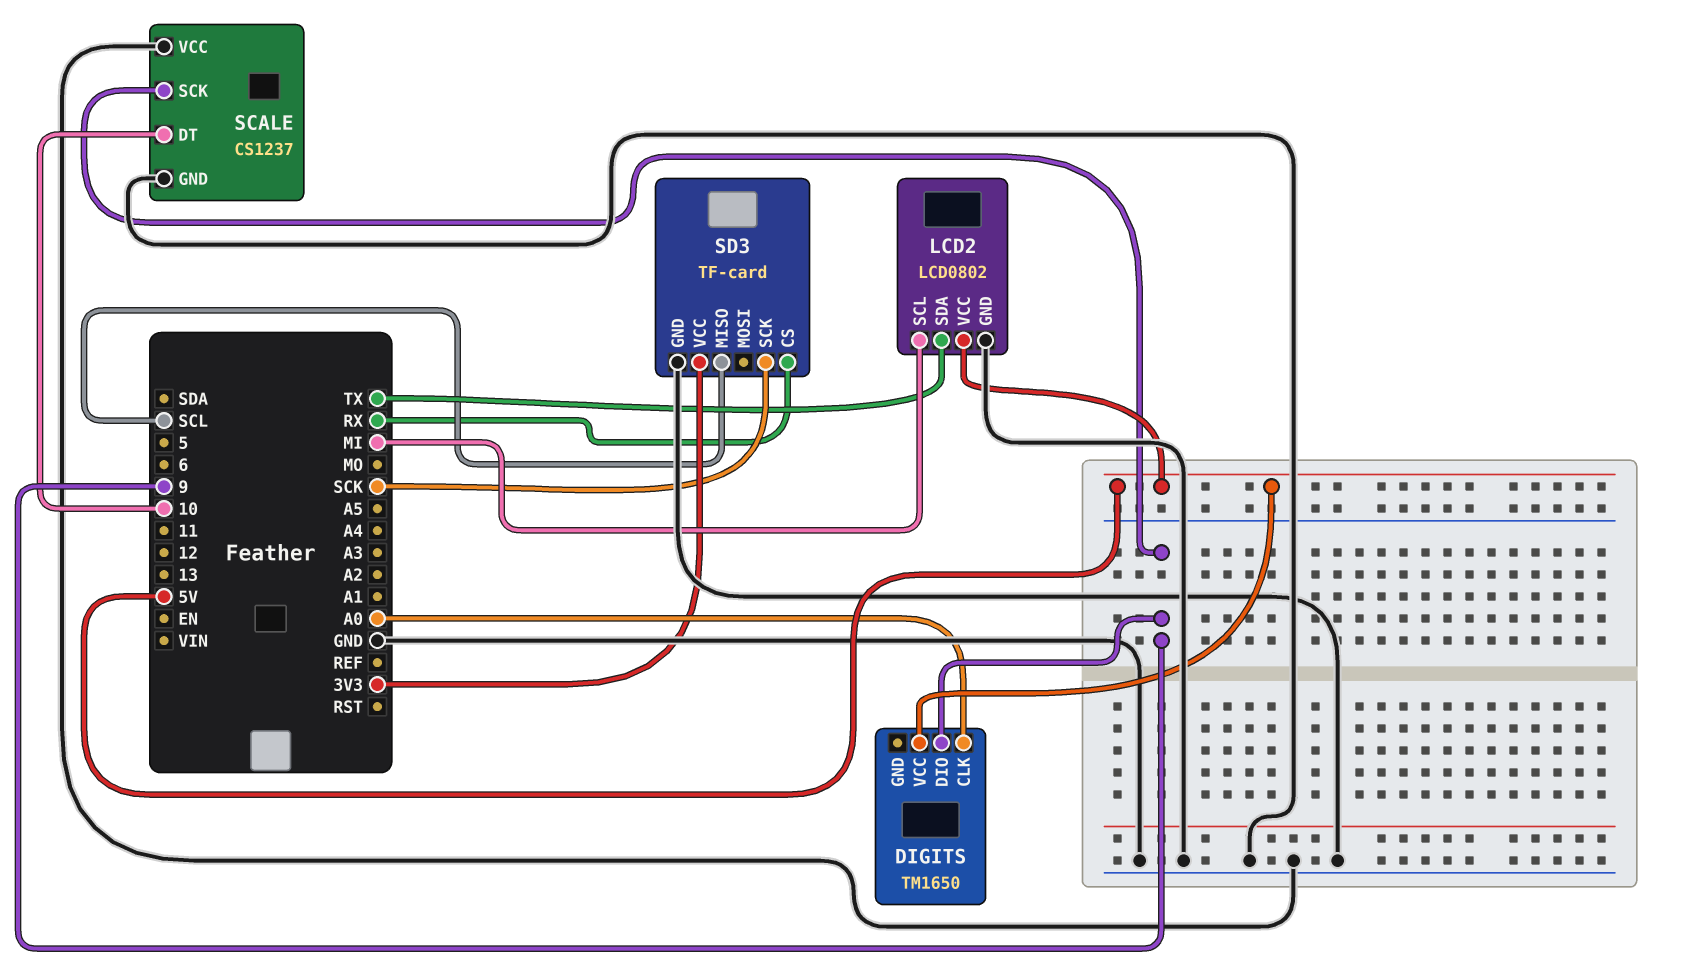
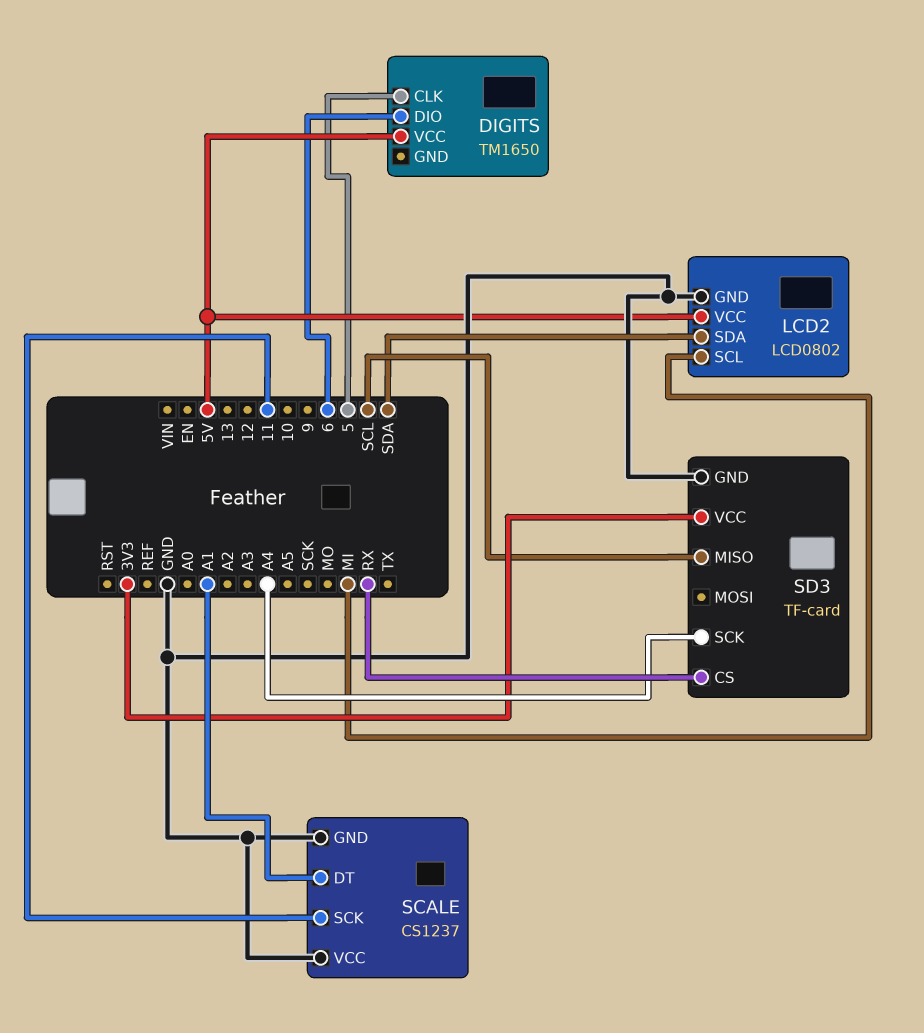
DIGITS pin CLK: A0 -> 5
DIGITS pin DIO: 9 -> 6
LCD2 pin SDA: TX -> SDA
SCALE pin DT: 10 -> A1
SCALE pin SCK: 9 -> 11
SD3 pin SCK: SCK -> A4

